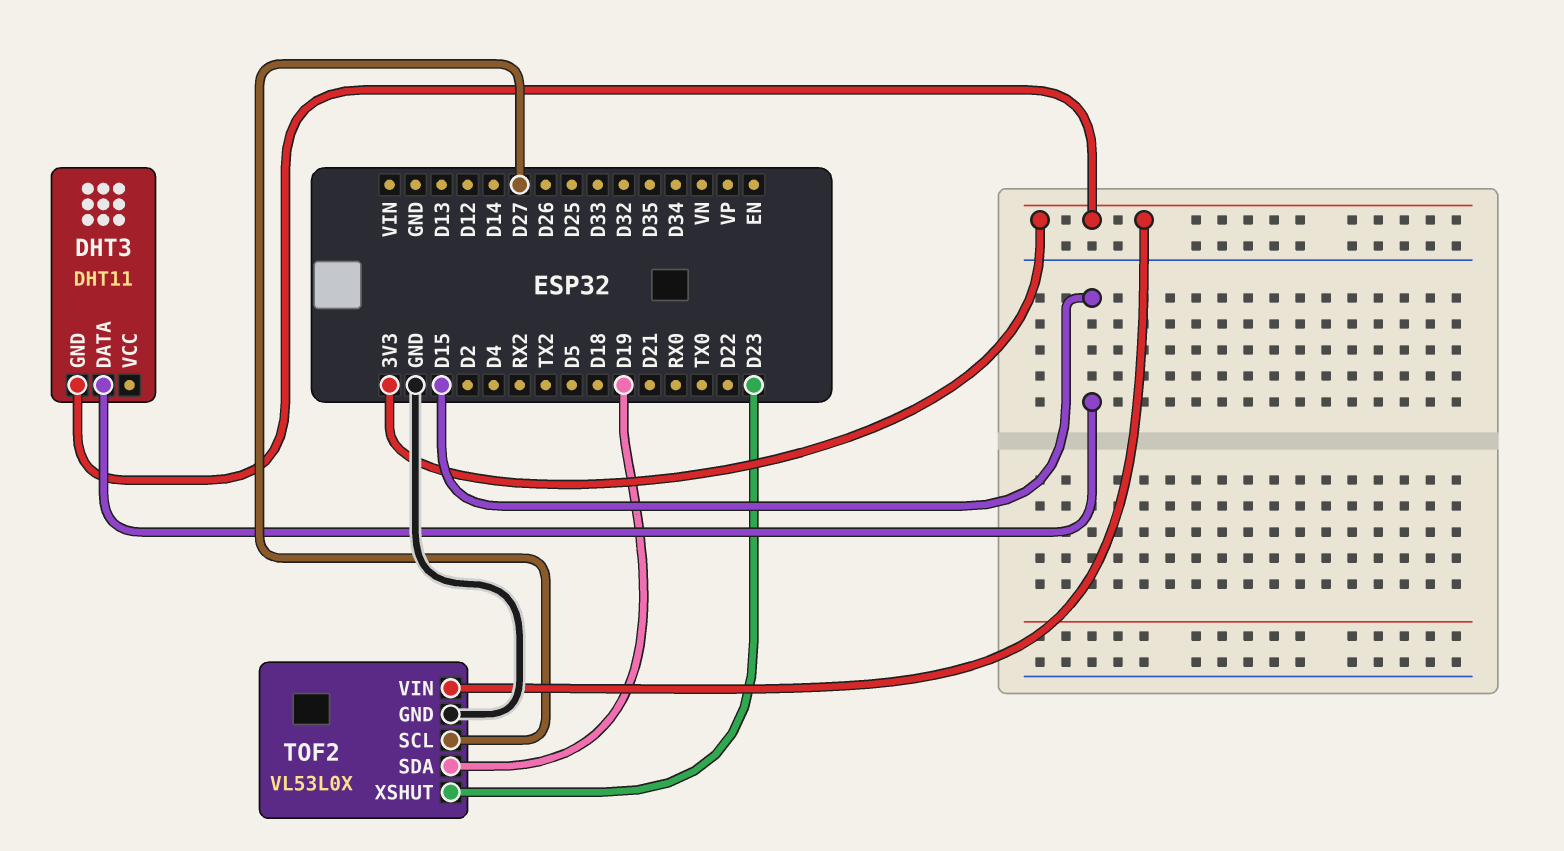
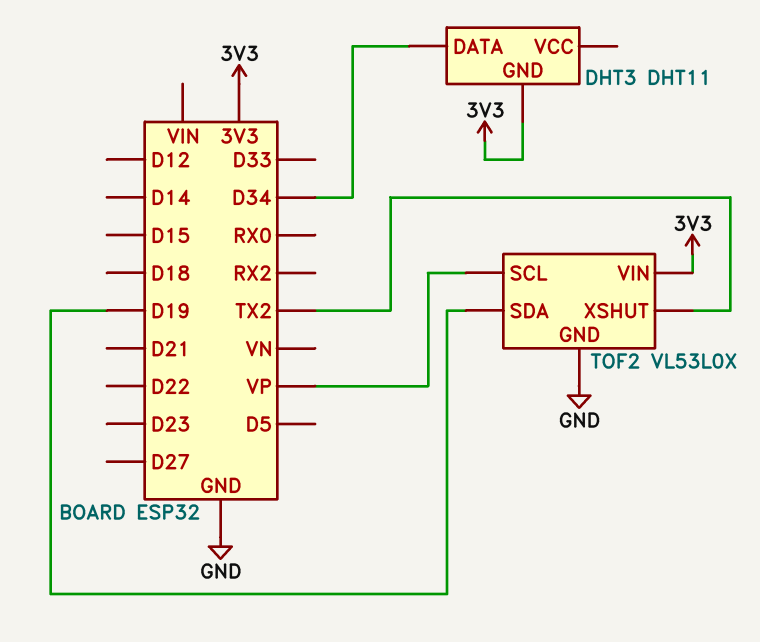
DHT3 pin DATA: D15 -> D34
TOF2 pin SCL: D27 -> VP
TOF2 pin XSHUT: D23 -> TX2

